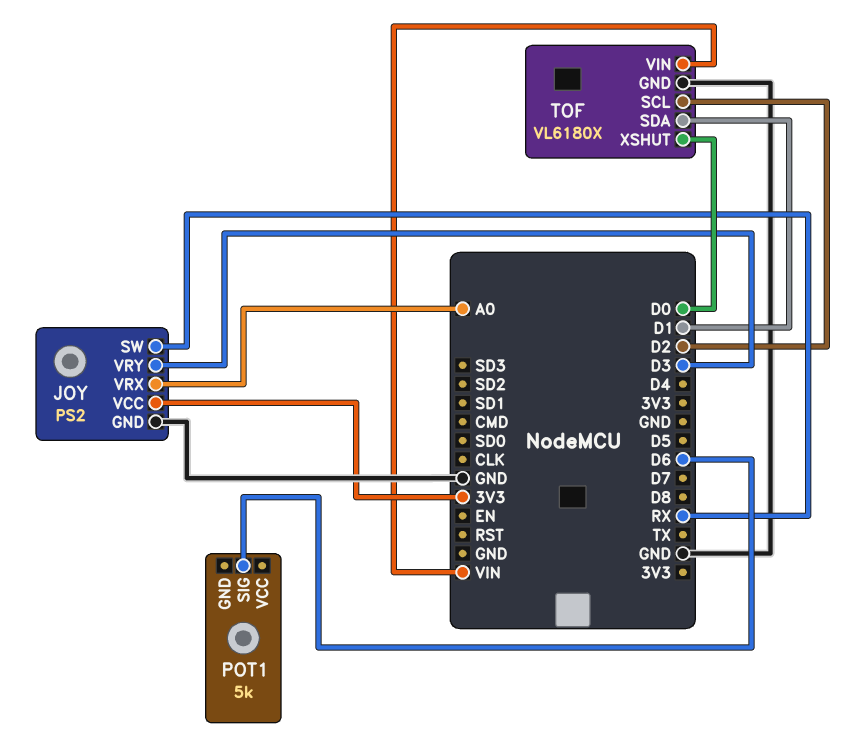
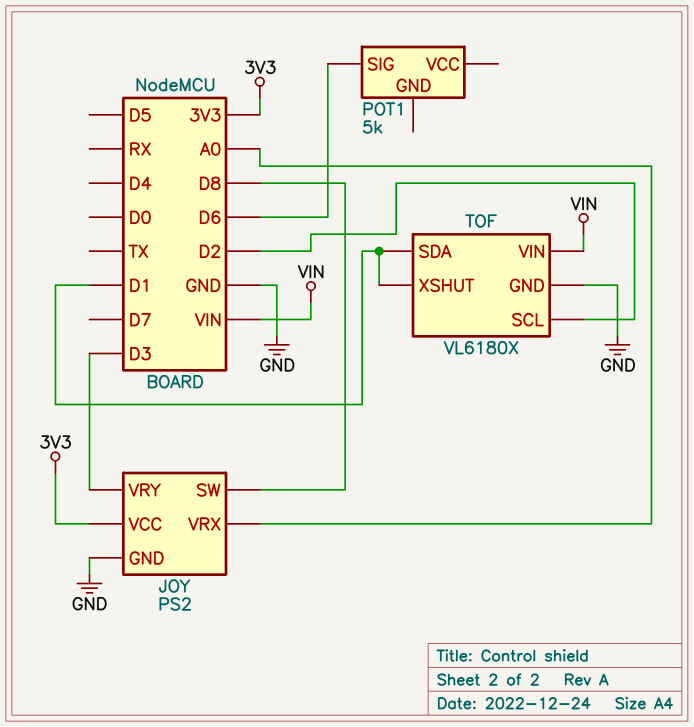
JOY pin SW: RX -> D8
TOF pin XSHUT: D0 -> D1

